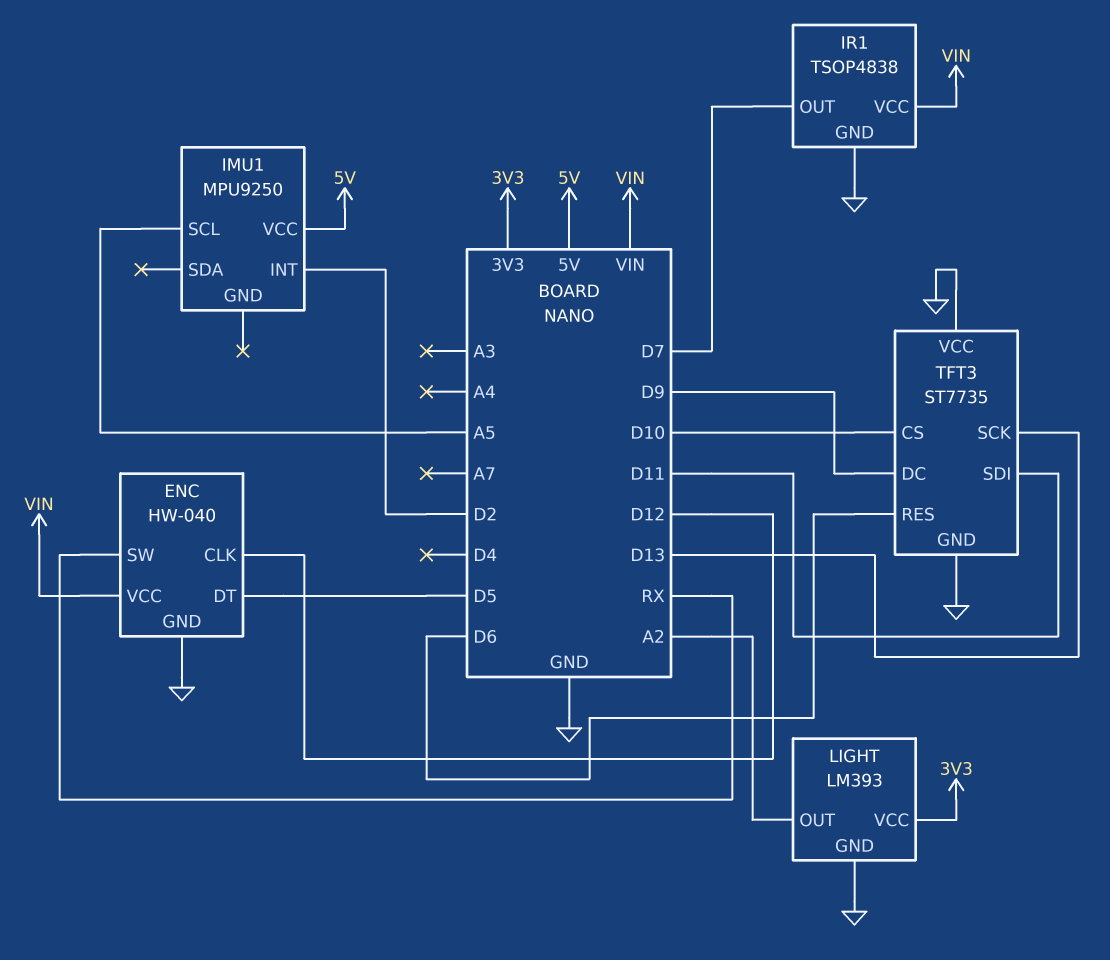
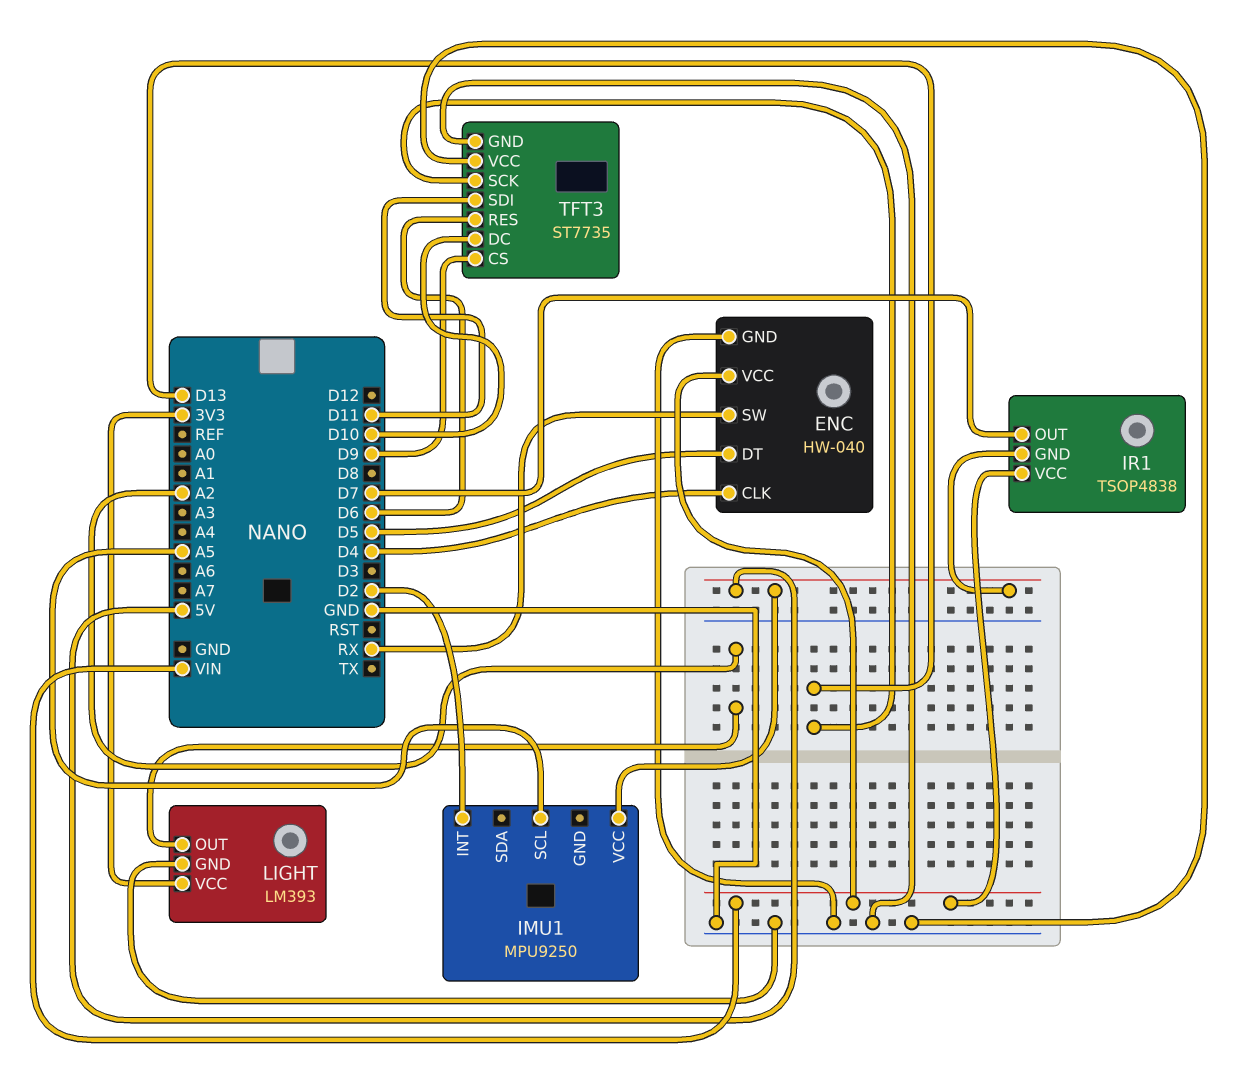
ENC pin CLK: D12 -> D4
IR1 pin GND: GND -> 5V
TFT3 pin CS: D10 -> D9
TFT3 pin DC: D9 -> D10

